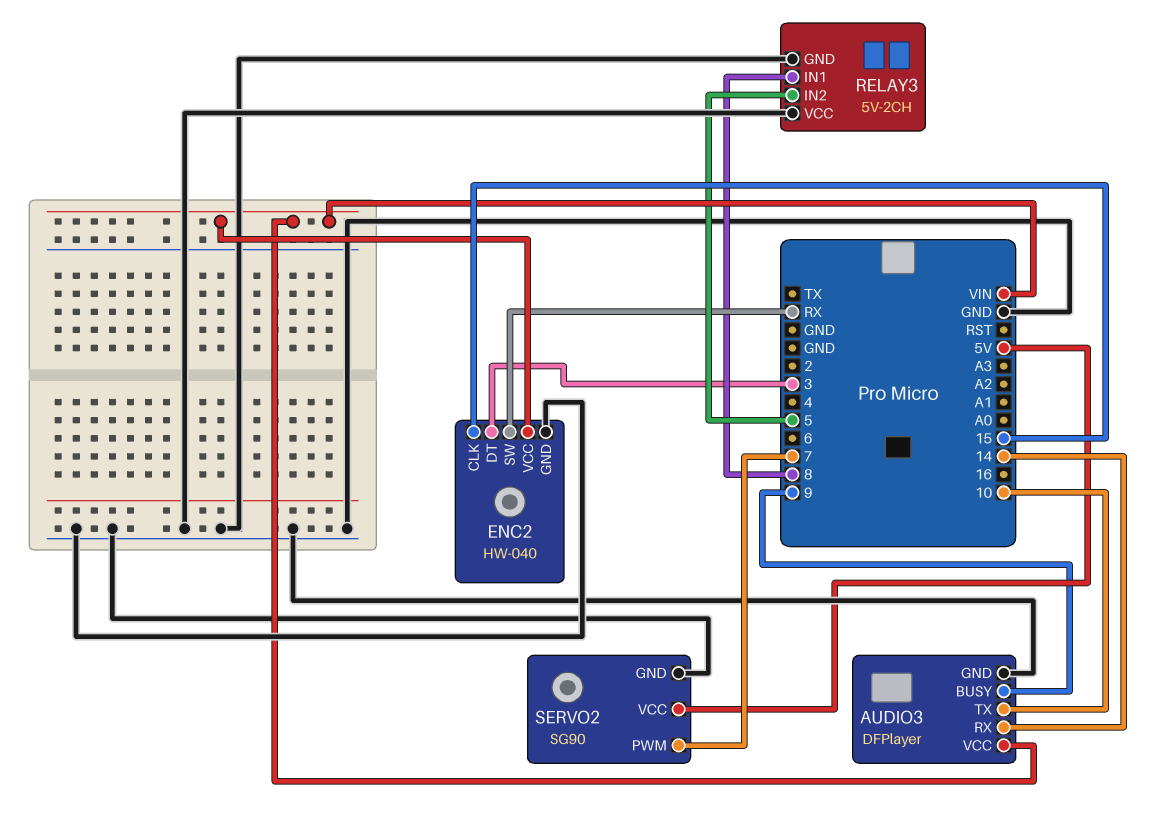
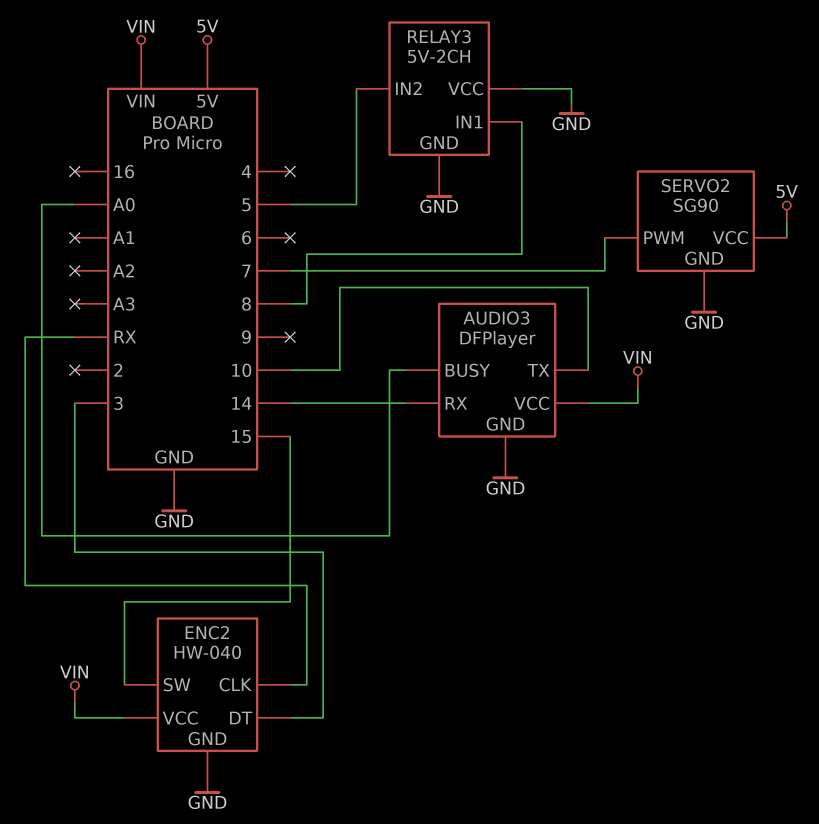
AUDIO3 pin BUSY: 9 -> A0
ENC2 pin CLK: 15 -> RX
ENC2 pin SW: RX -> 15

